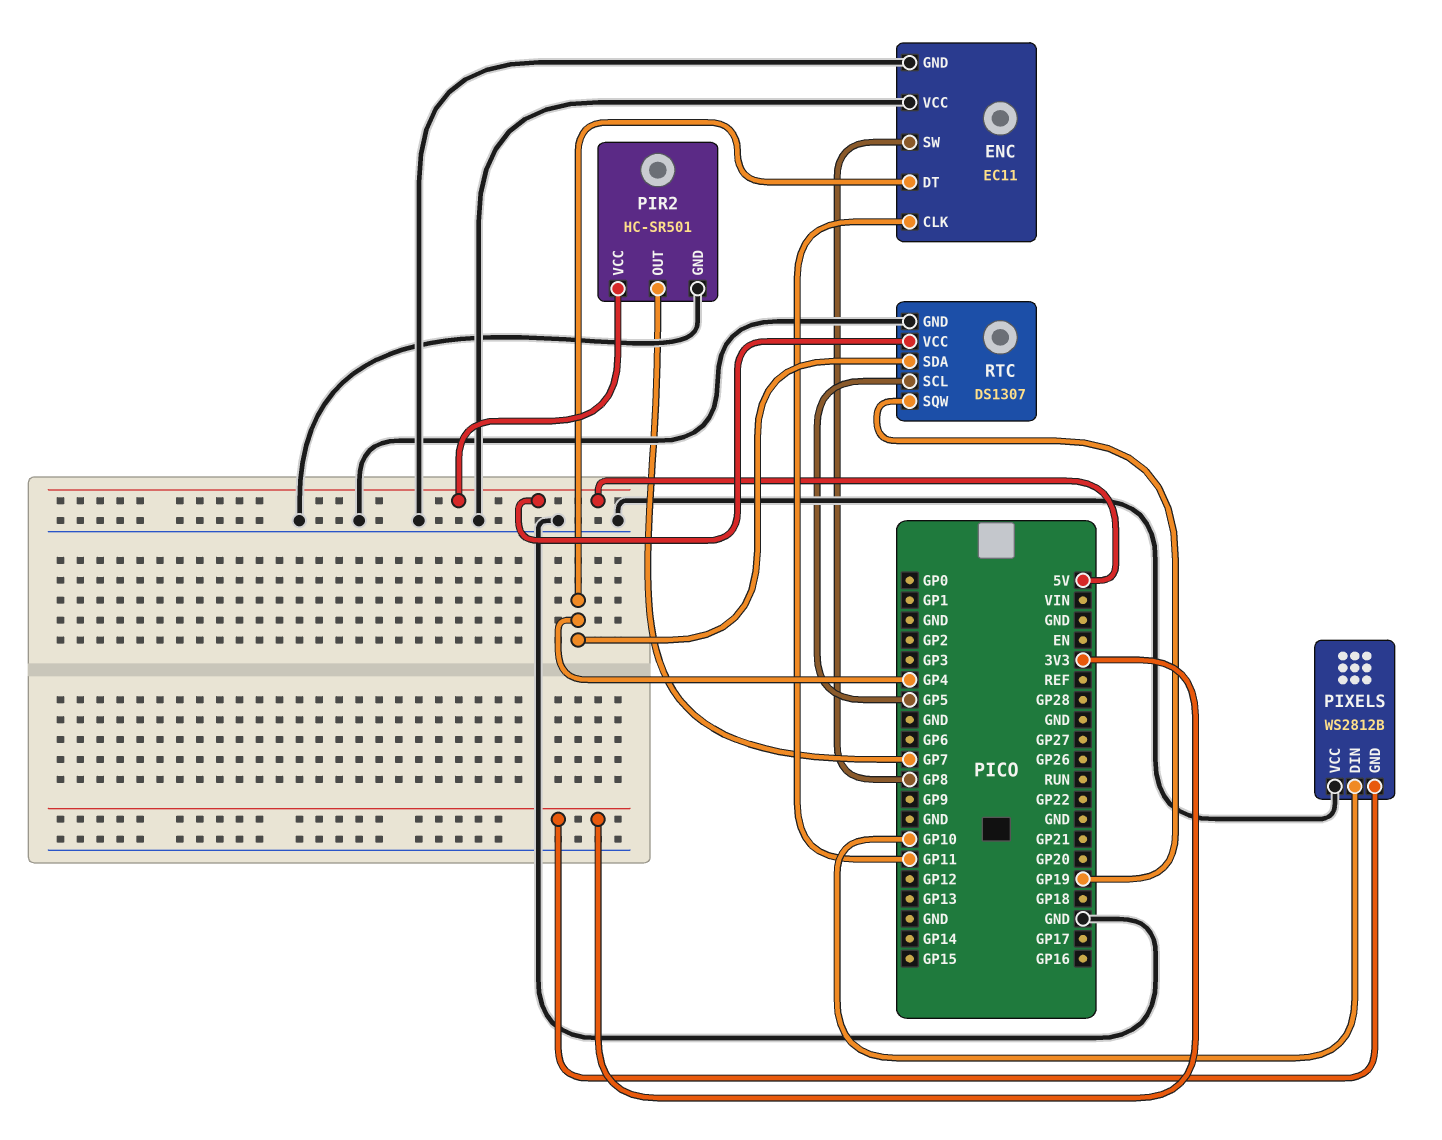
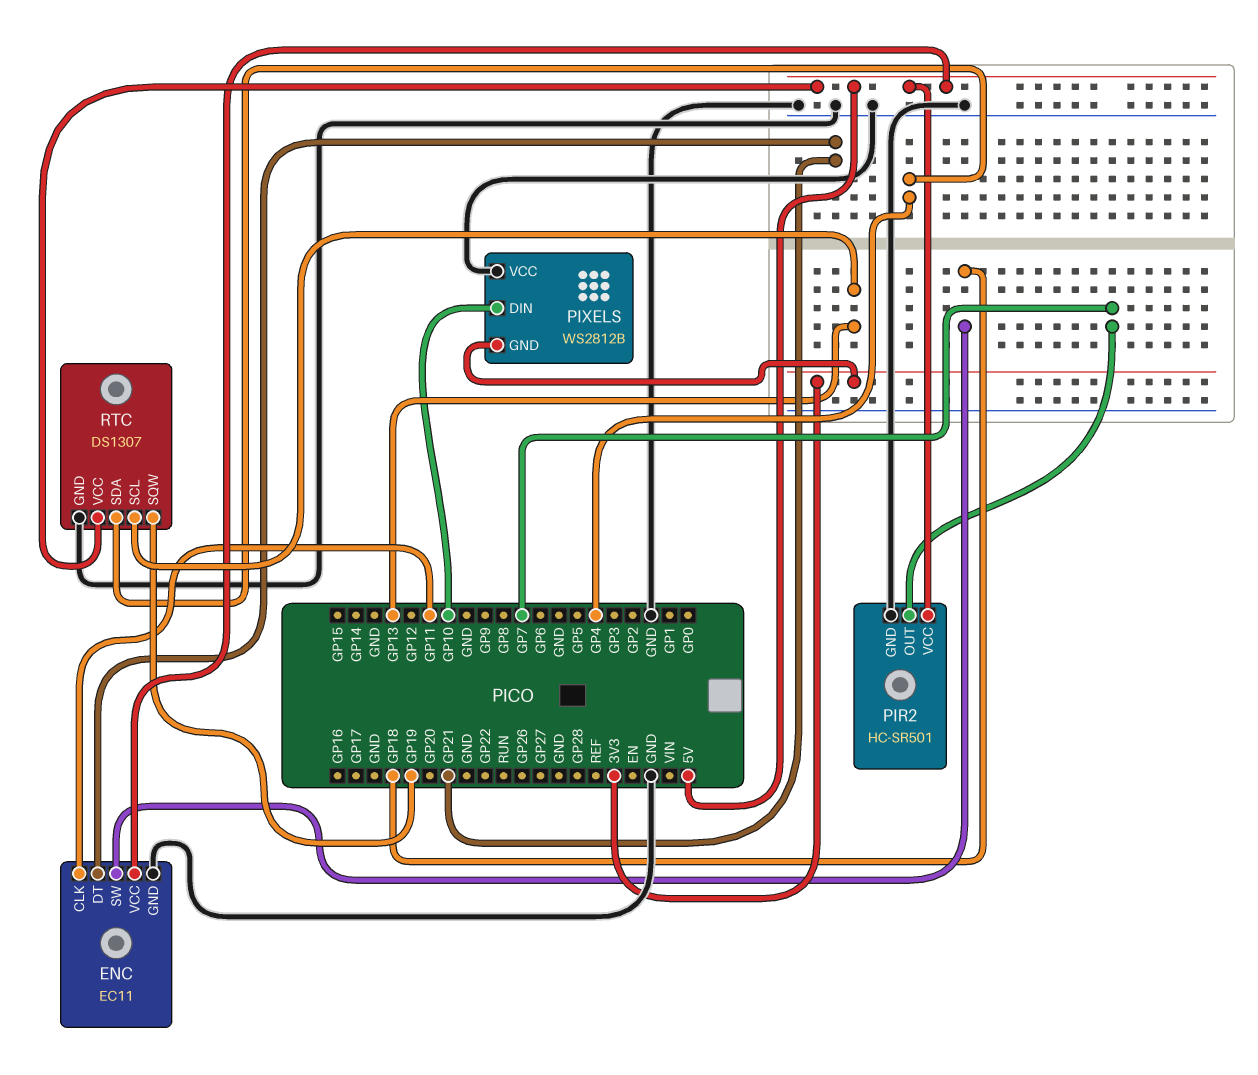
ENC pin DT: GP4 -> GP21
ENC pin SW: GP8 -> GP18
ENC pin VCC: GND -> 5V
RTC pin SCL: GP5 -> GP13

